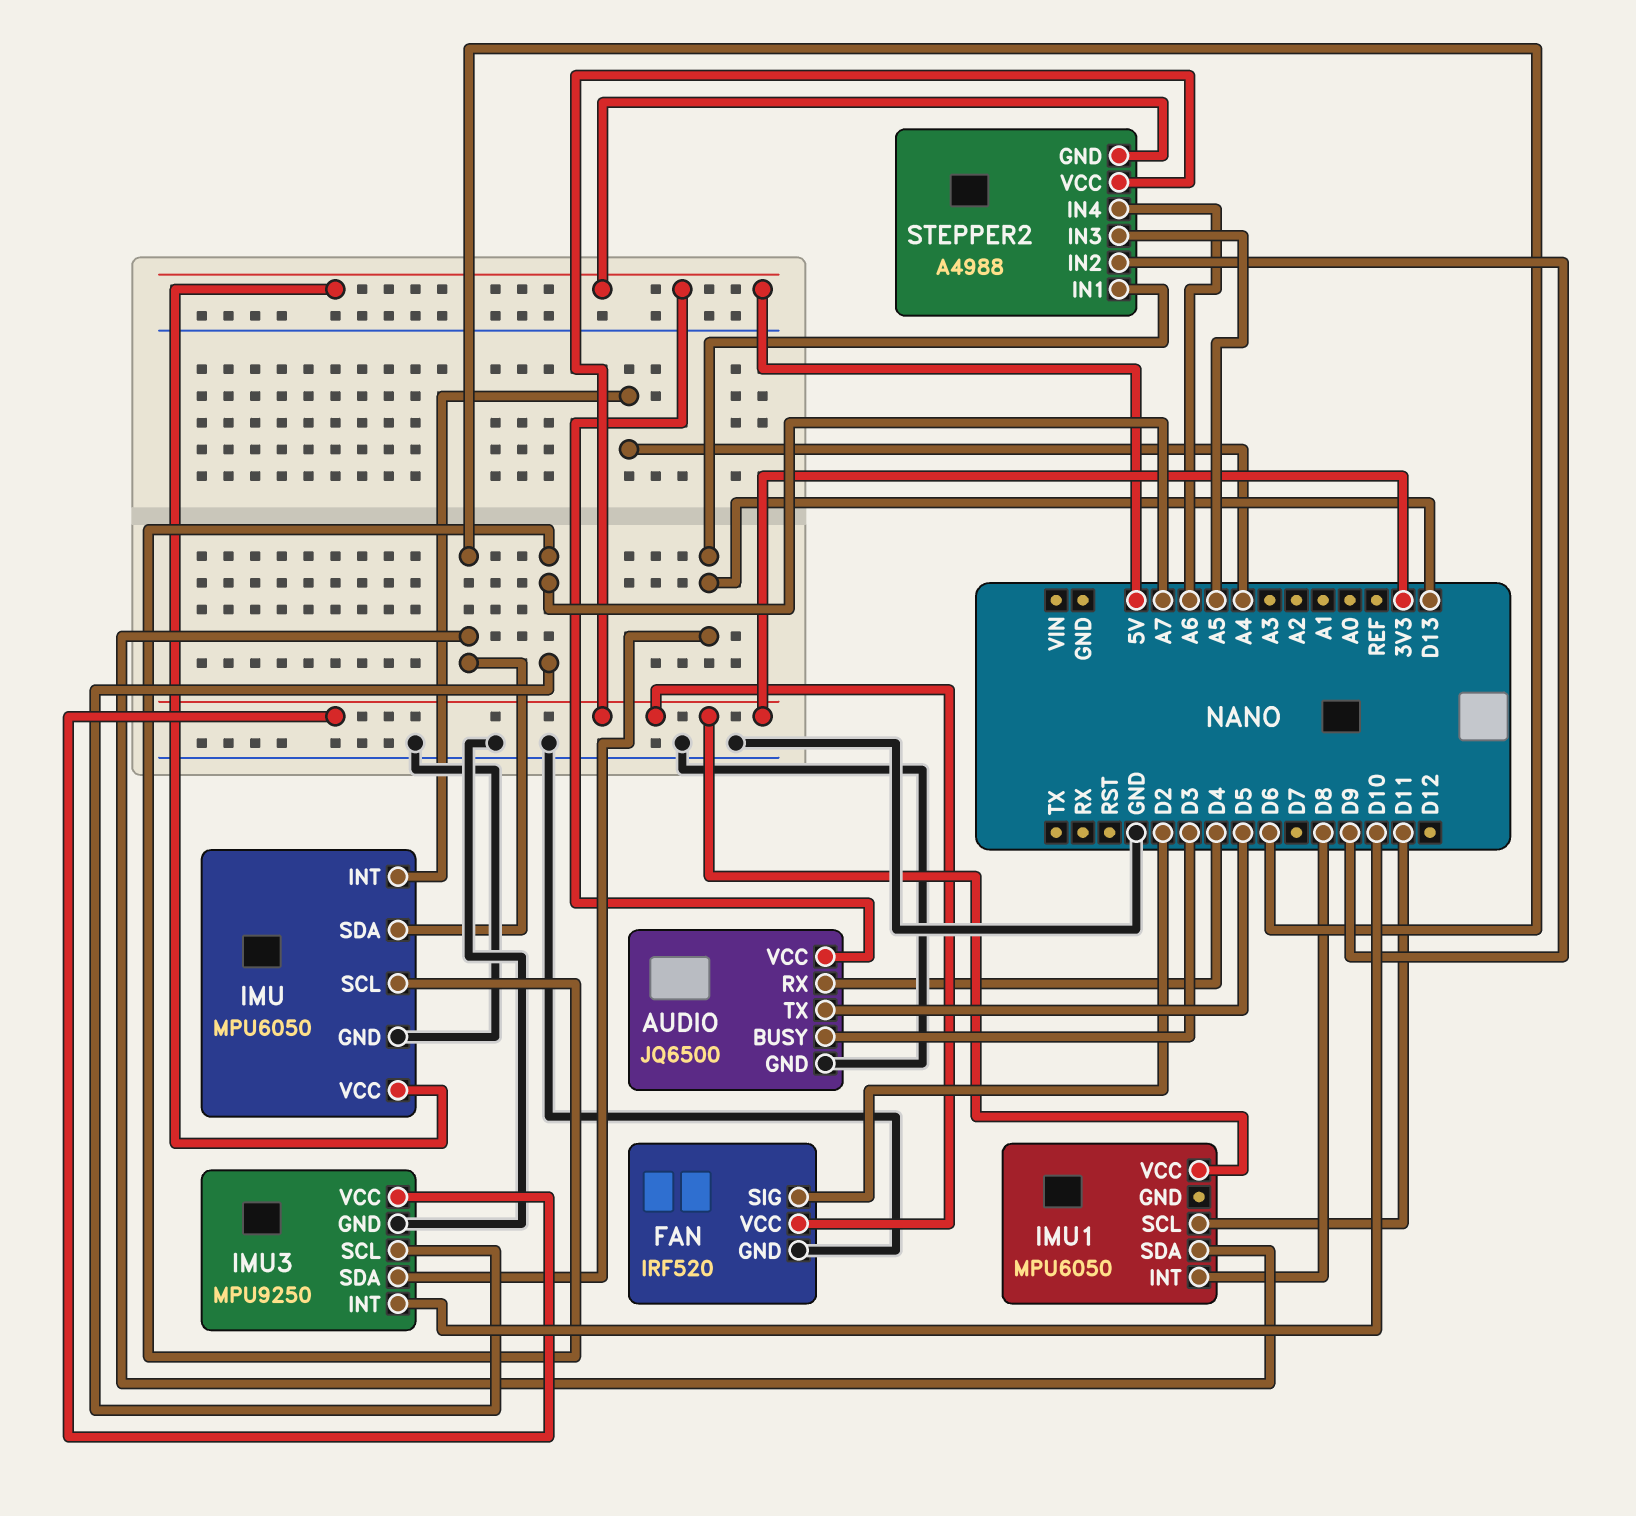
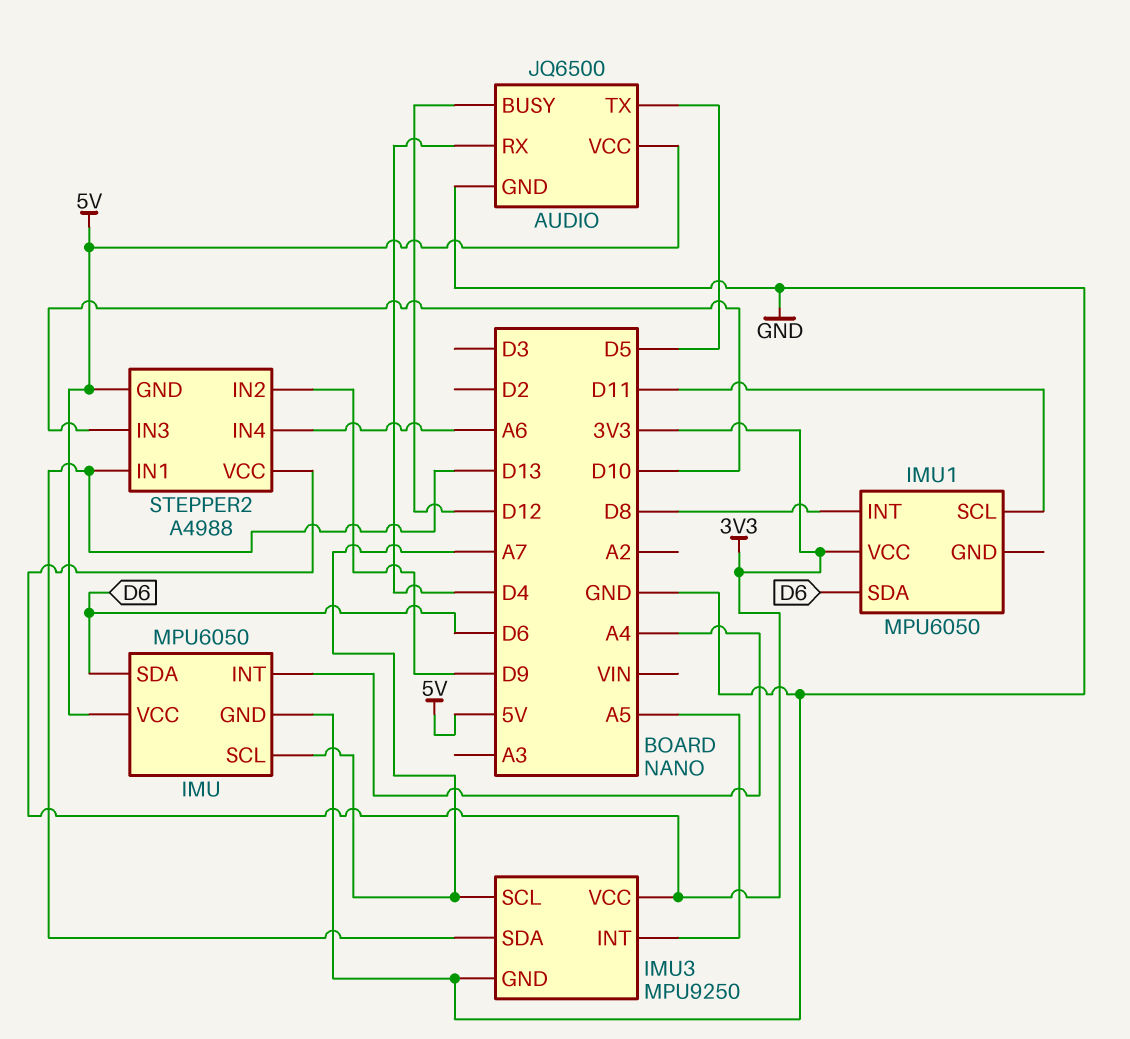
AUDIO pin BUSY: D3 -> D12
FAN: IRF520 -> none
FAN pin GND: GND -> none
FAN pin SIG: D2 -> none
FAN pin VCC: 3V3 -> none
IMU3 pin INT: D10 -> A5
STEPPER2 pin IN3: A5 -> D10

